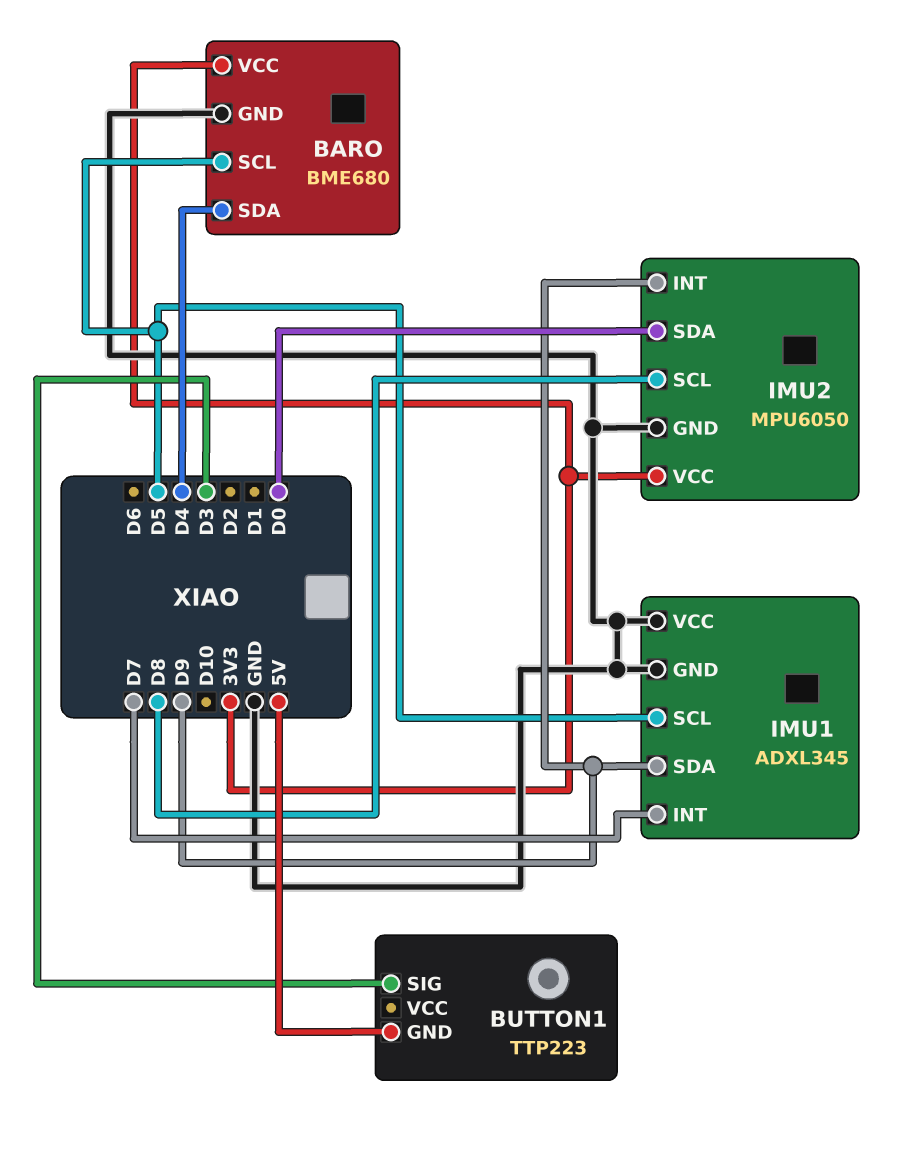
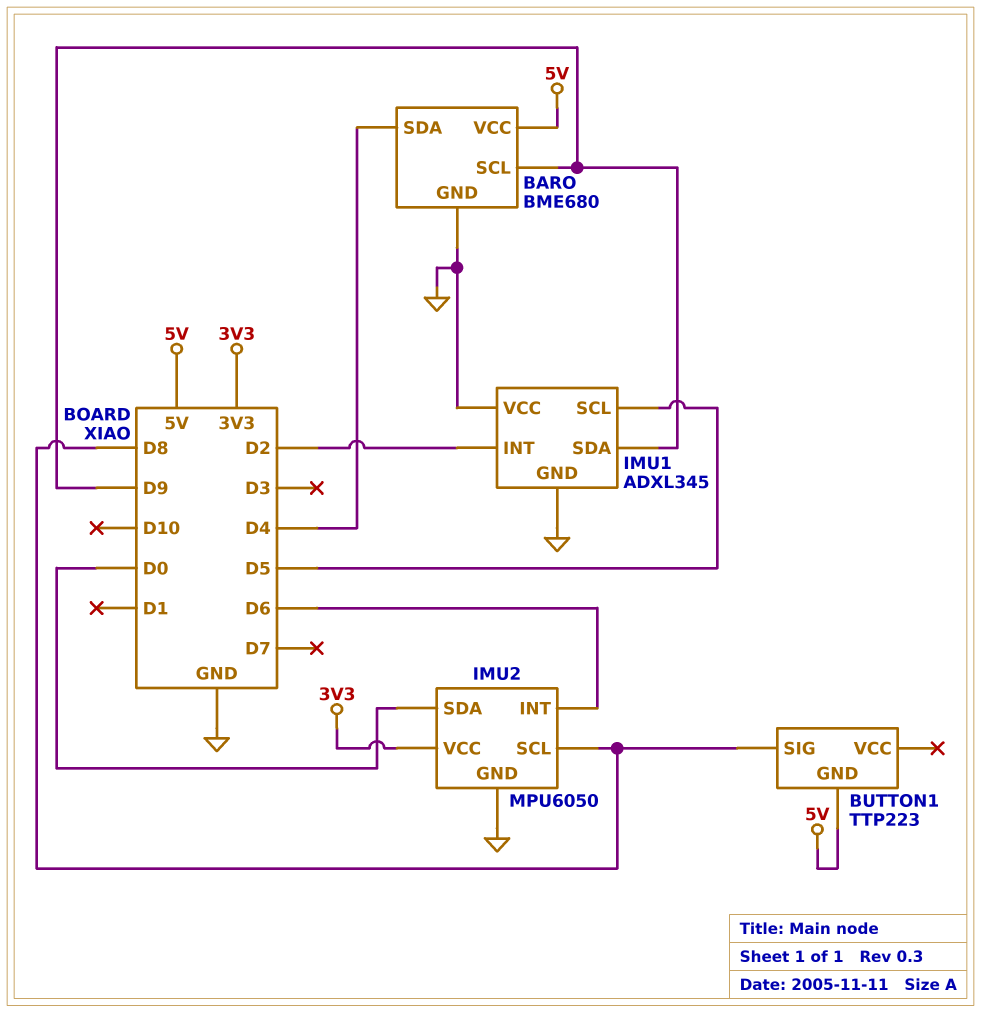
BARO pin SCL: D5 -> D9
BARO pin VCC: 3V3 -> 5V
BUTTON1 pin SIG: D3 -> D8
IMU1 pin INT: D7 -> D2
IMU2 pin INT: D9 -> D6

